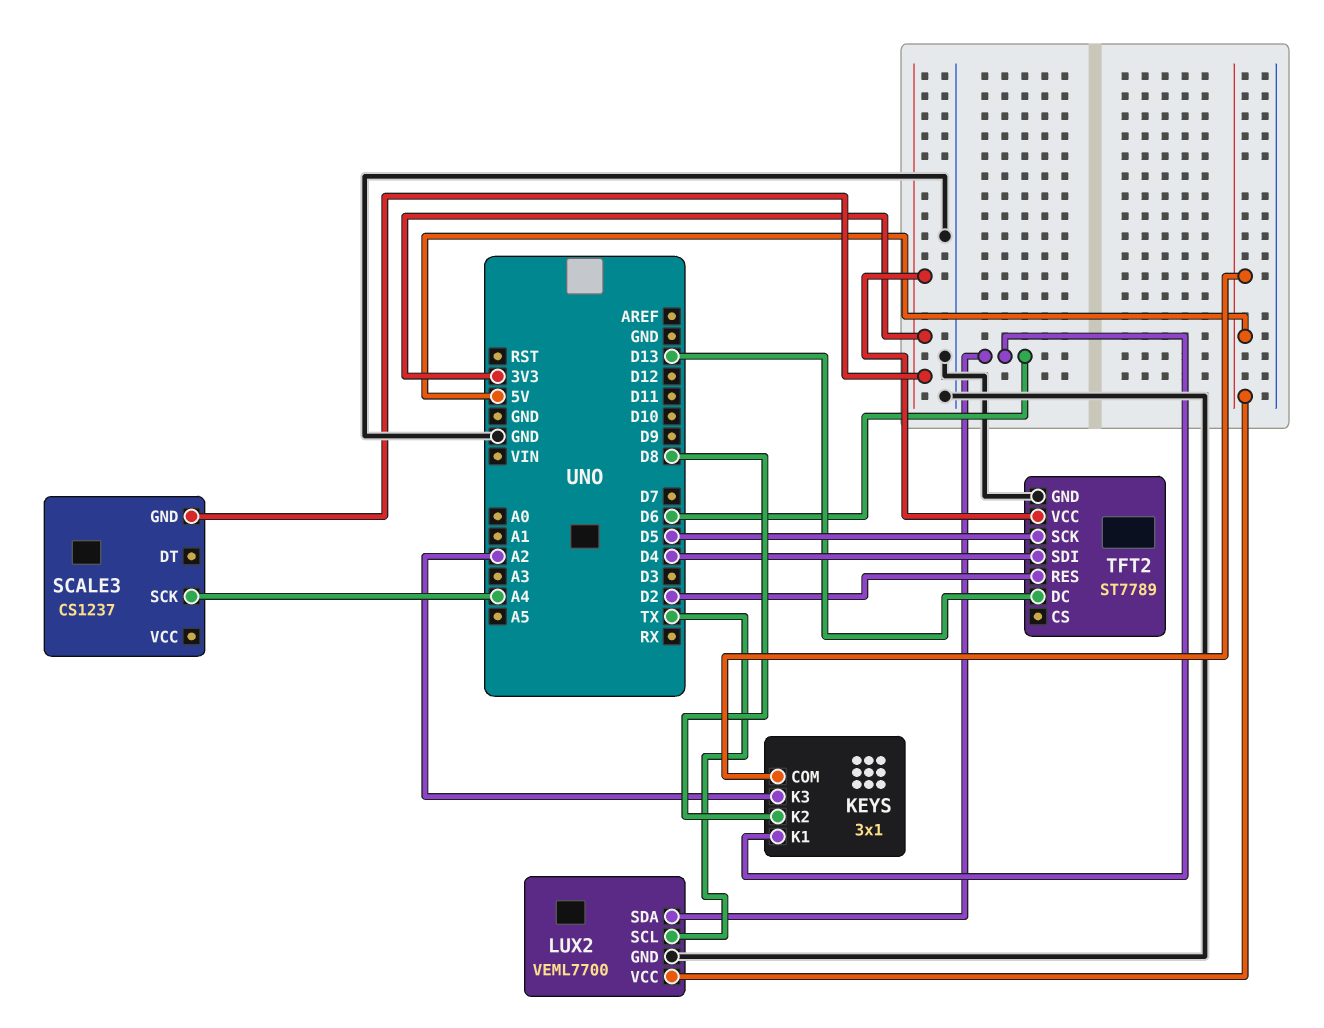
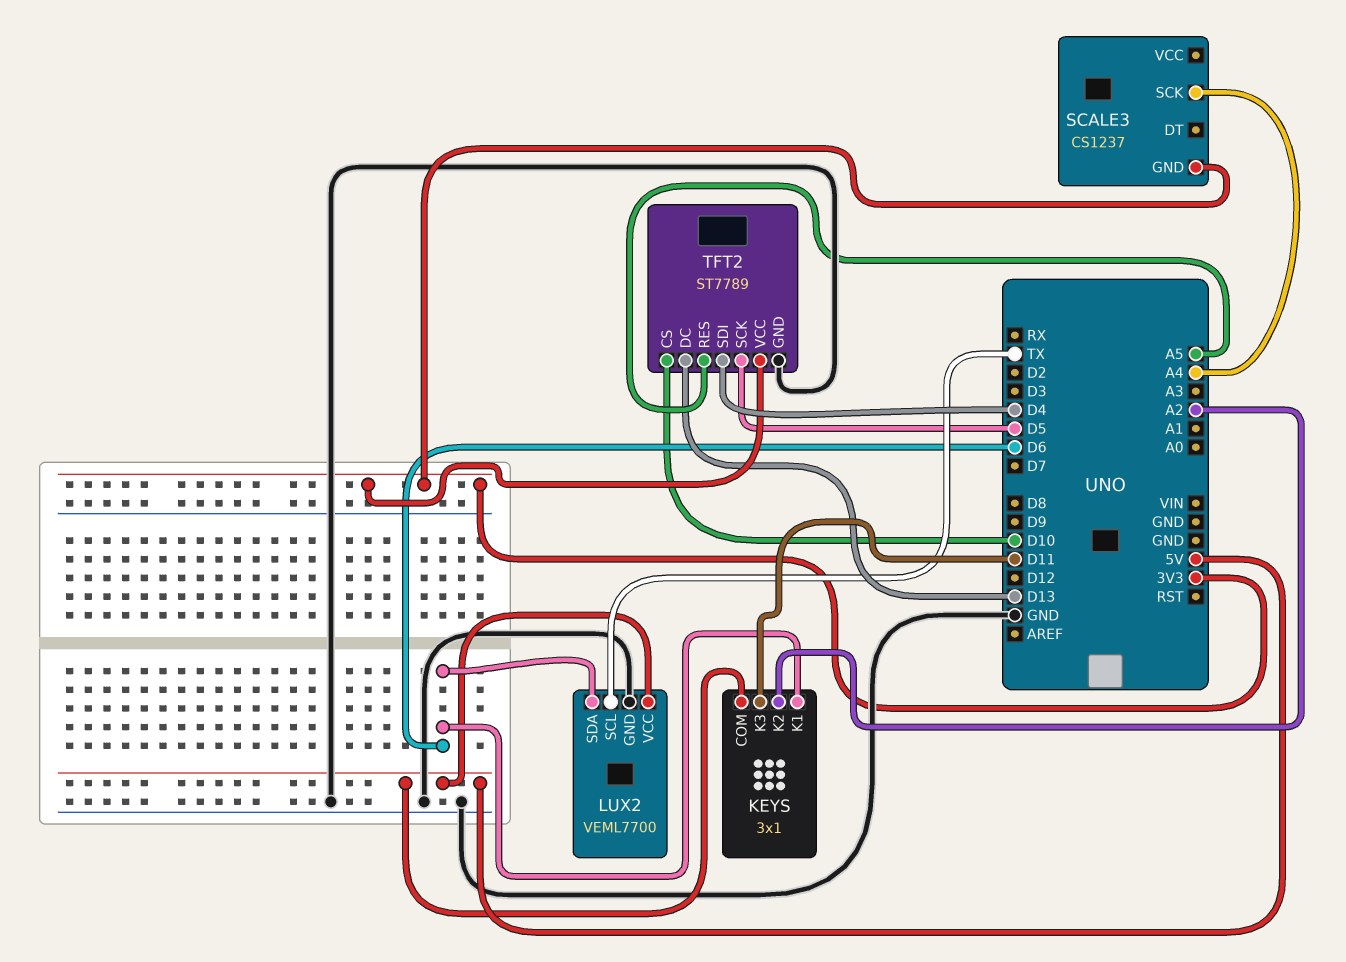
KEYS pin K2: D8 -> A2
KEYS pin K3: A2 -> D11
TFT2 pin CS: none -> D10
TFT2 pin RES: D2 -> A5

